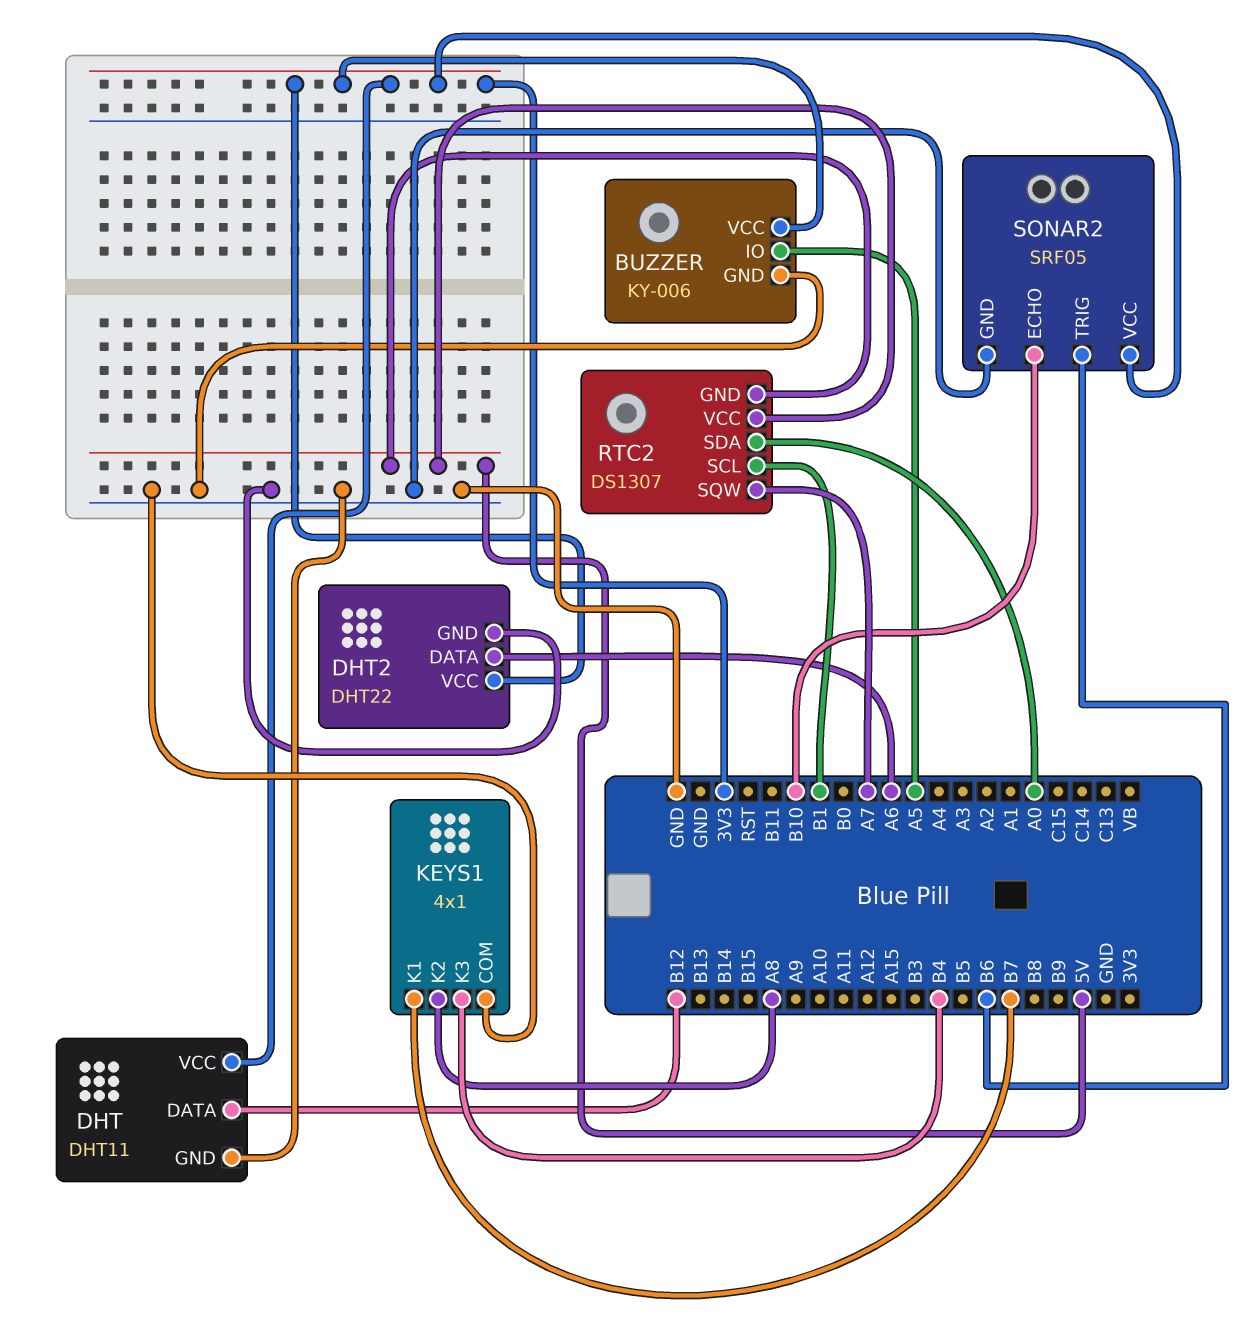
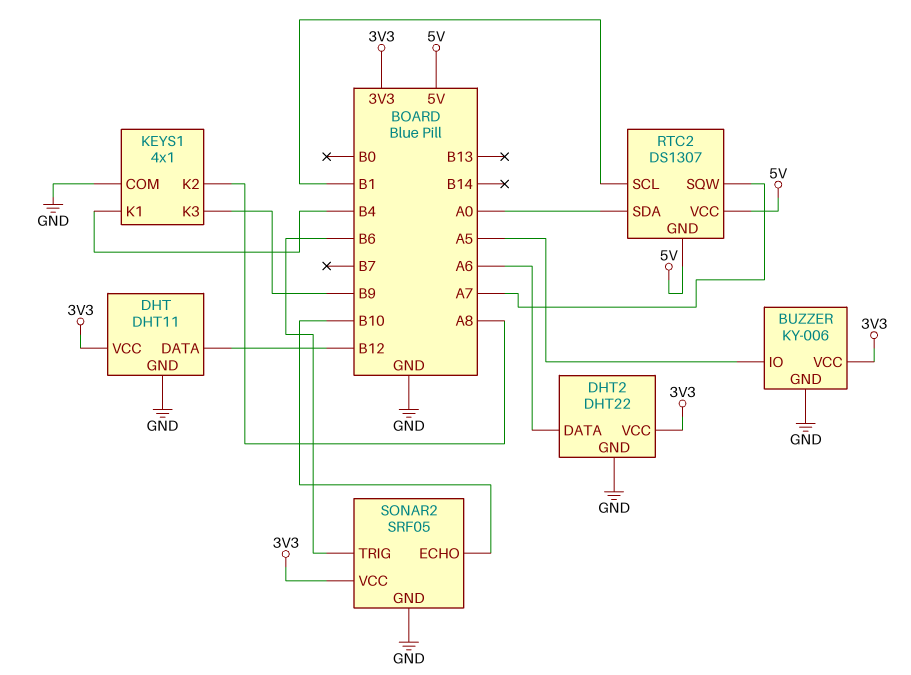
KEYS1 pin K1: B7 -> B4
KEYS1 pin K3: B4 -> B9

